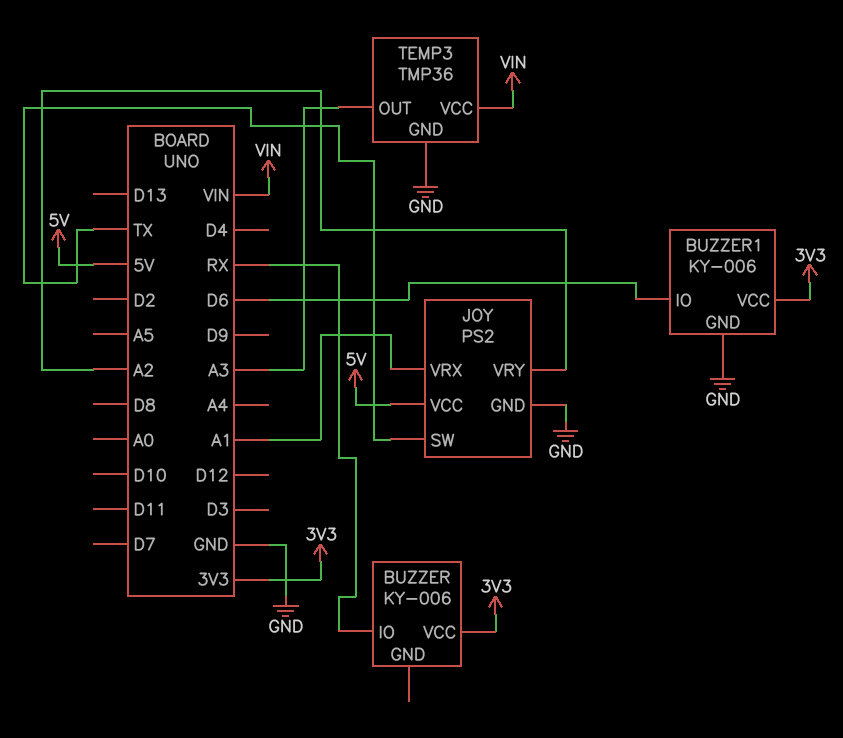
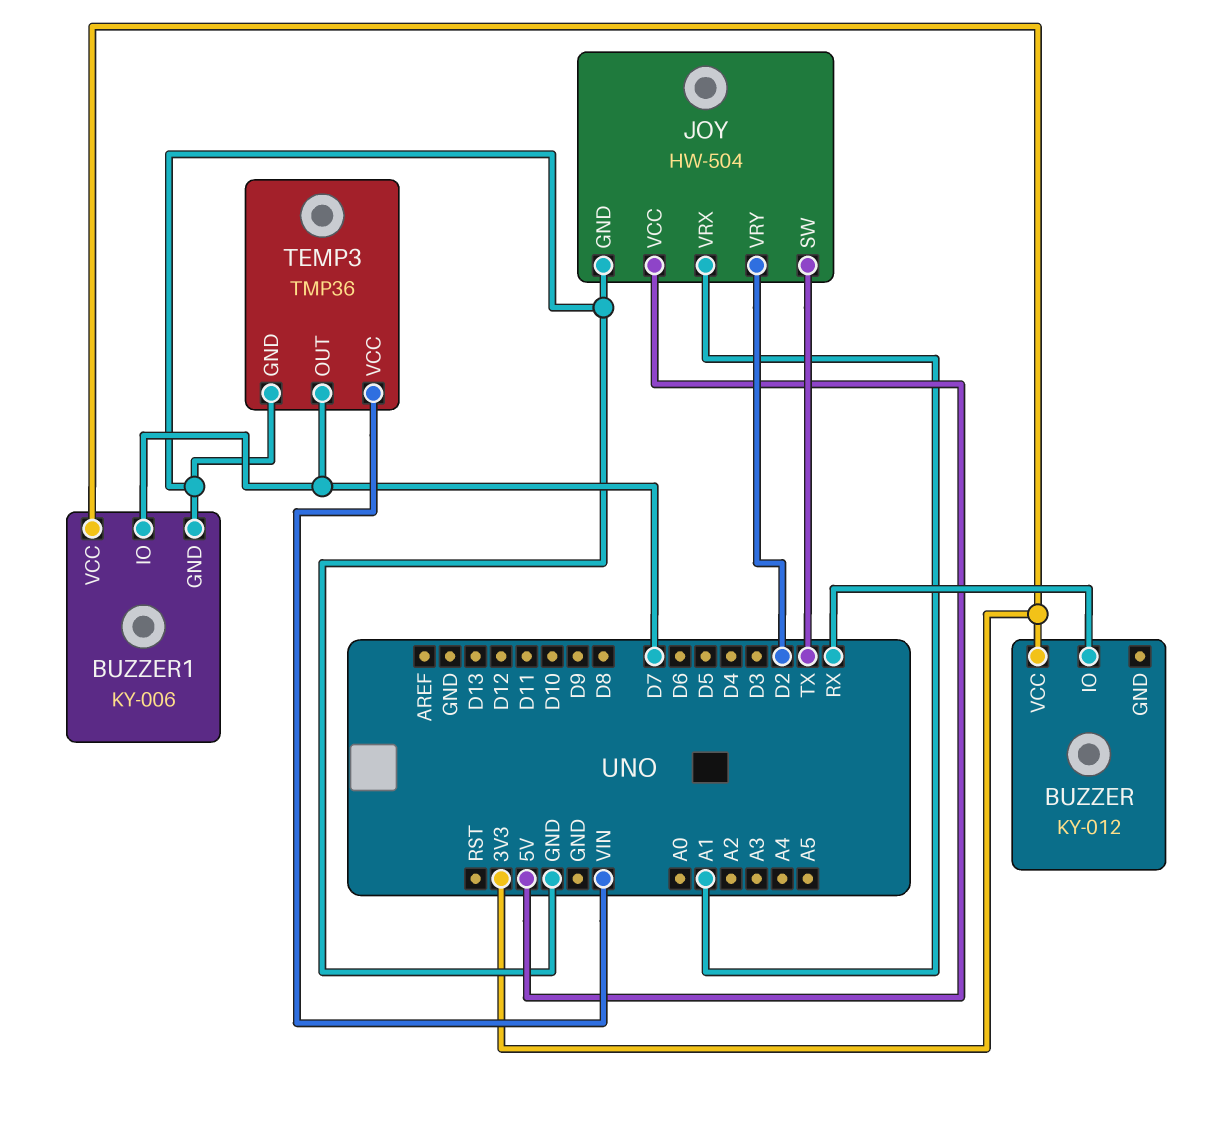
BUZZER: KY-006 -> KY-012
BUZZER1 pin IO: D6 -> D7
JOY: PS2 -> HW-504
JOY pin VRY: A2 -> D2
TEMP3 pin OUT: A3 -> D7

